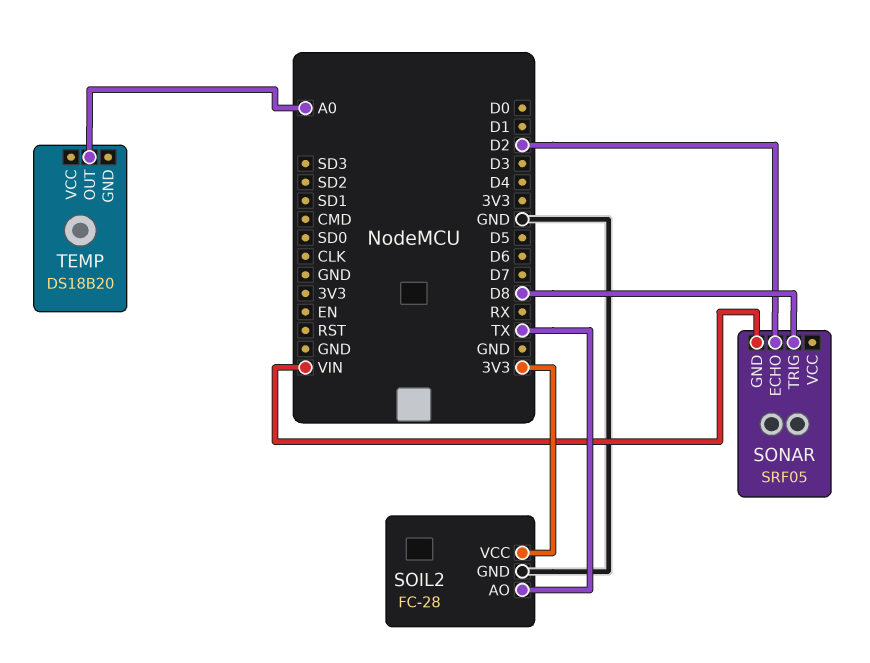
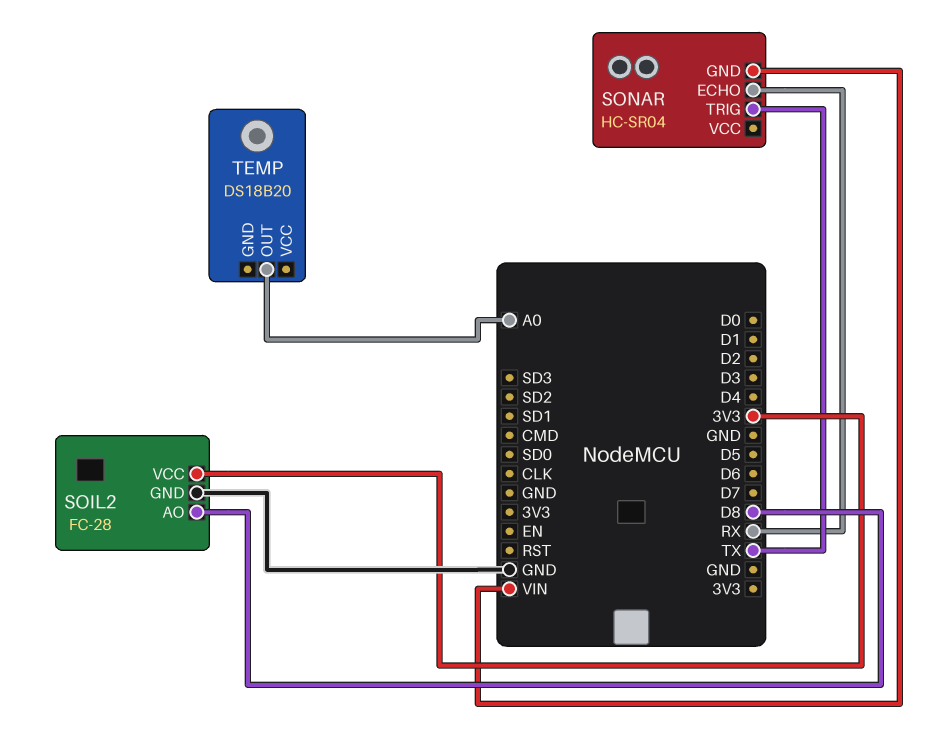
SOIL2 pin AO: TX -> D8
SONAR: SRF05 -> HC-SR04
SONAR pin ECHO: D2 -> RX
SONAR pin TRIG: D8 -> TX

